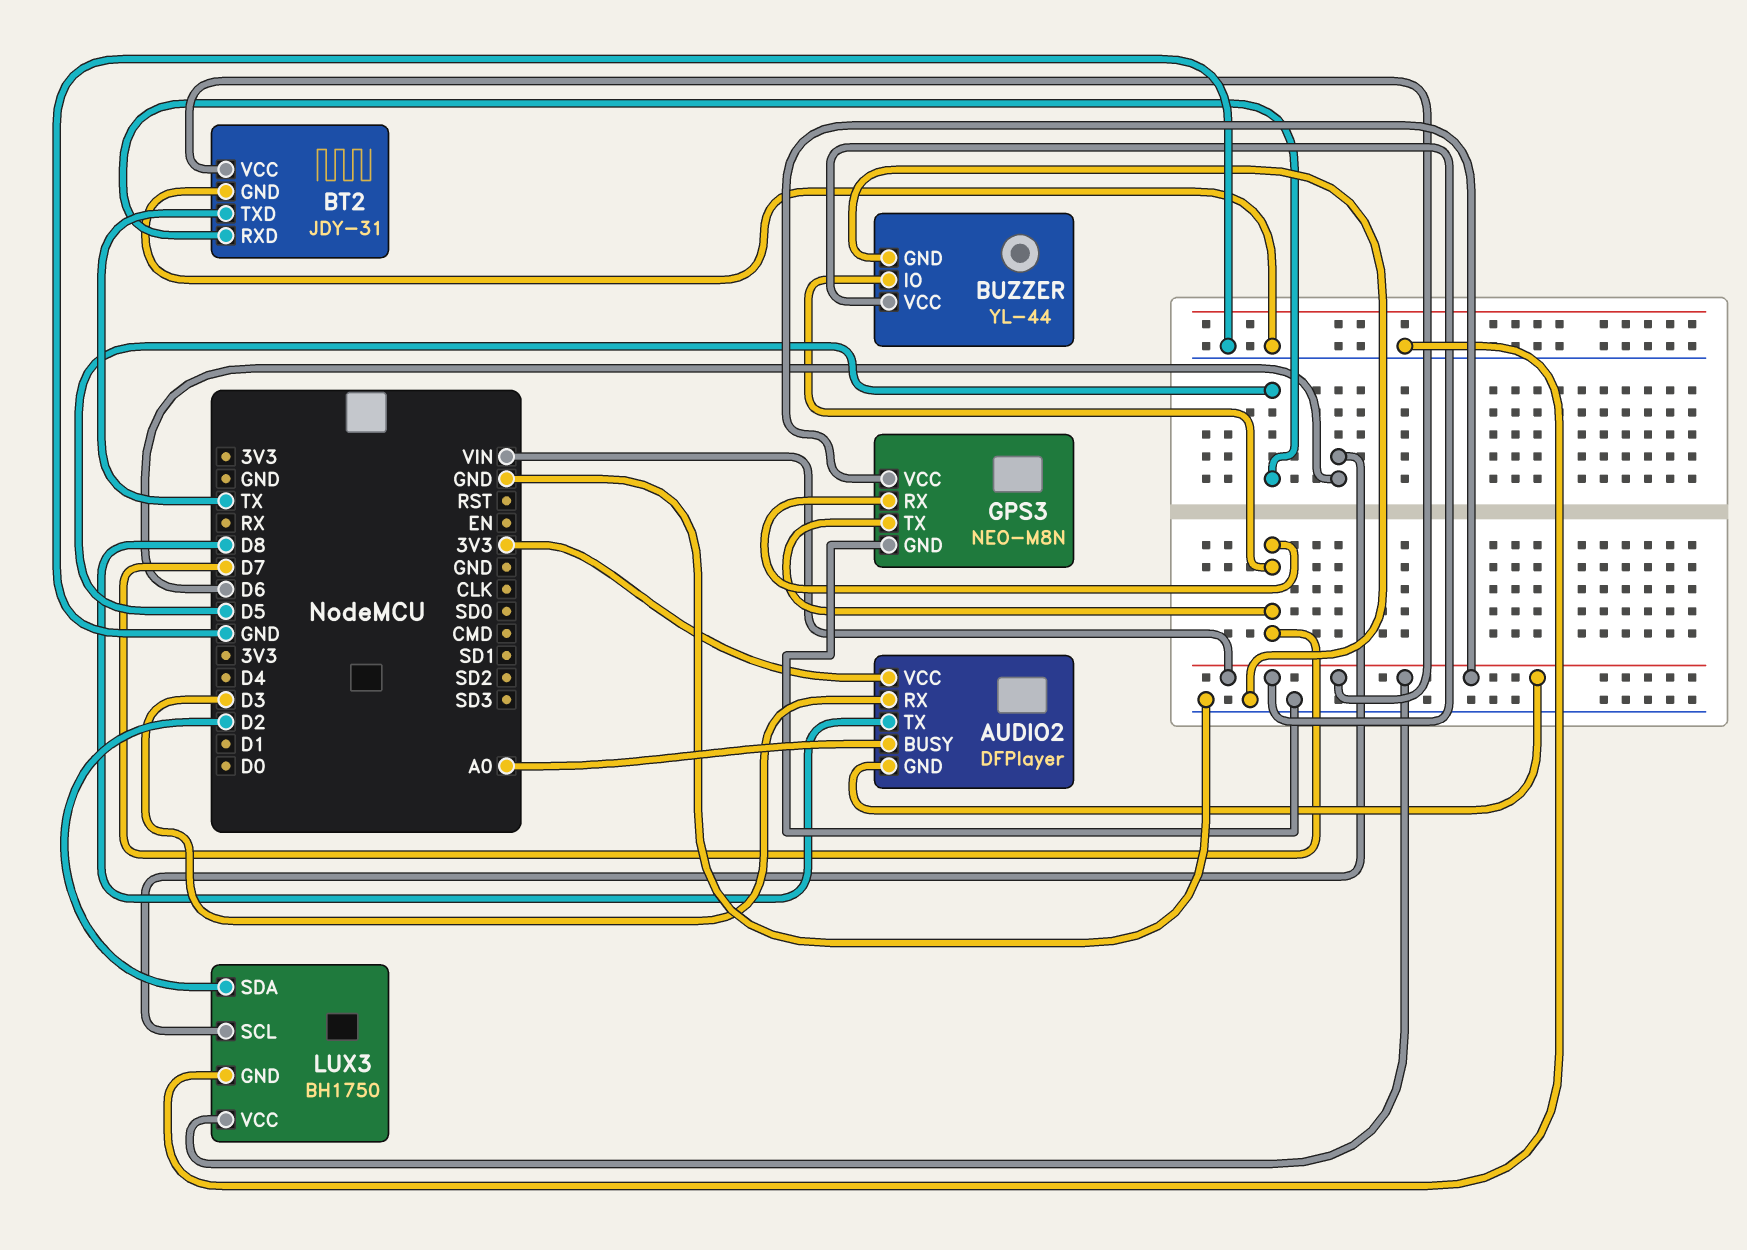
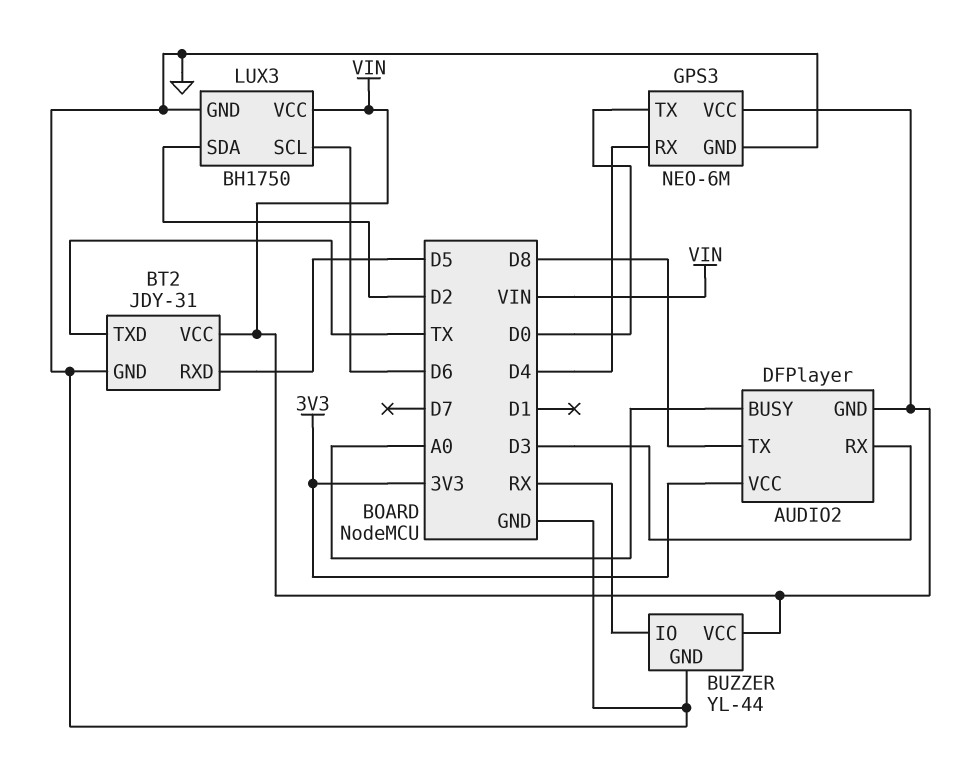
BUZZER pin IO: D7 -> RX
GPS3: NEO-M8N -> NEO-6M
GPS3 pin RX: D7 -> D4
GPS3 pin TX: D7 -> D0

